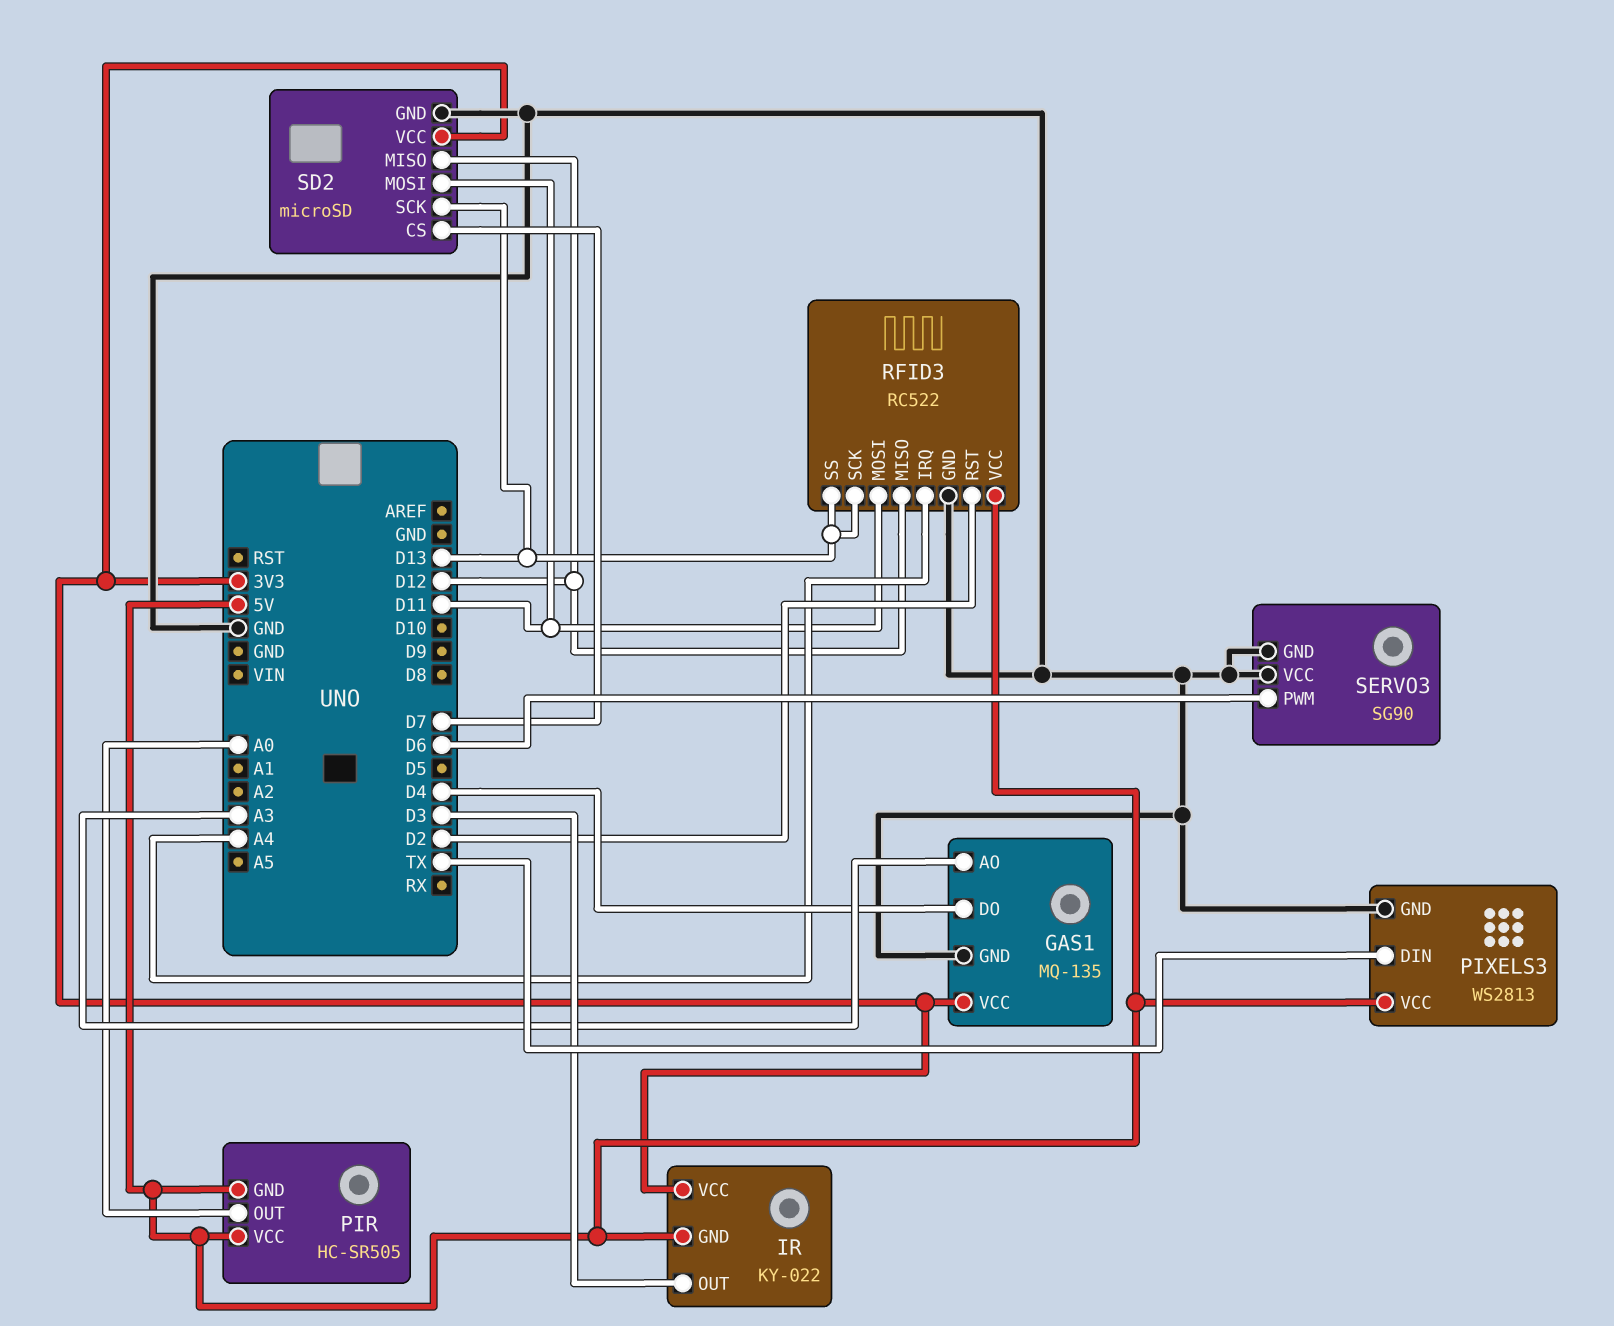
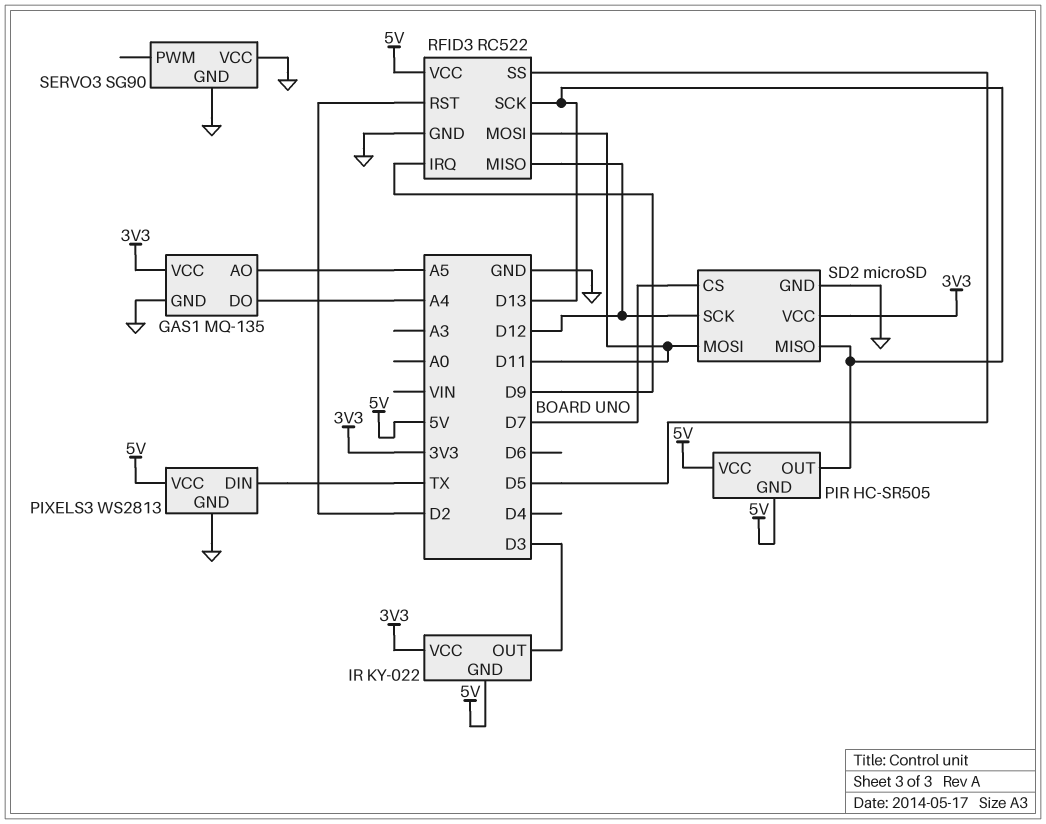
GAS1 pin AO: A3 -> A5
GAS1 pin DO: D4 -> A4
PIR pin OUT: A0 -> D13
RFID3 pin IRQ: A4 -> D9
RFID3 pin SS: D13 -> D5
SD2 pin MISO: D12 -> D13
SD2 pin SCK: D13 -> D12
SERVO3 pin PWM: D6 -> none

